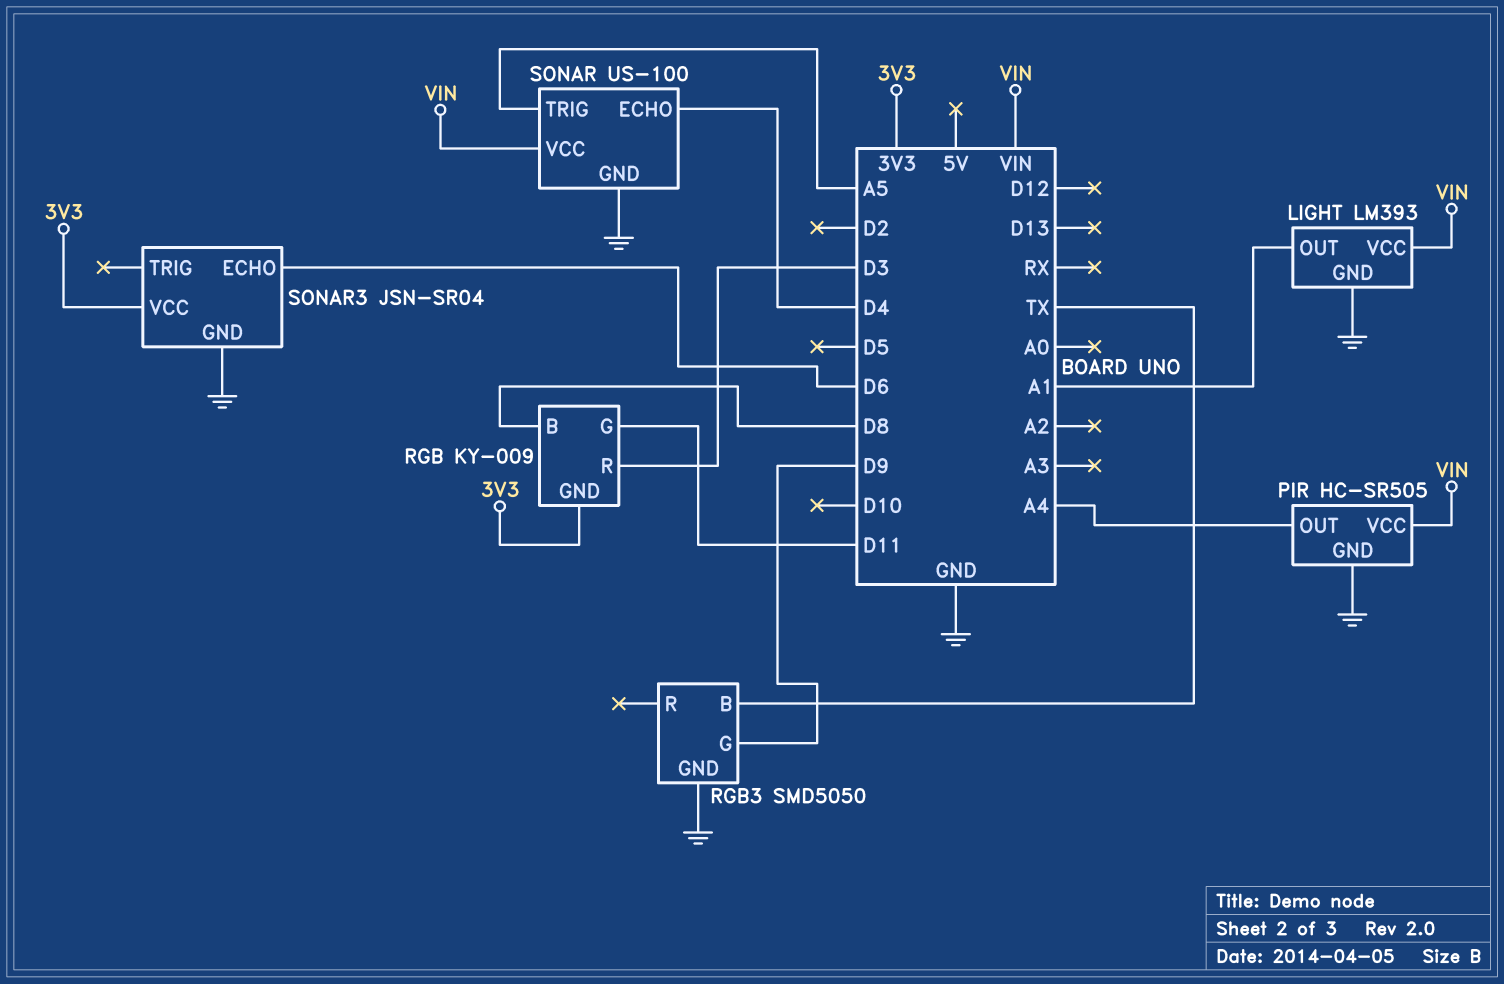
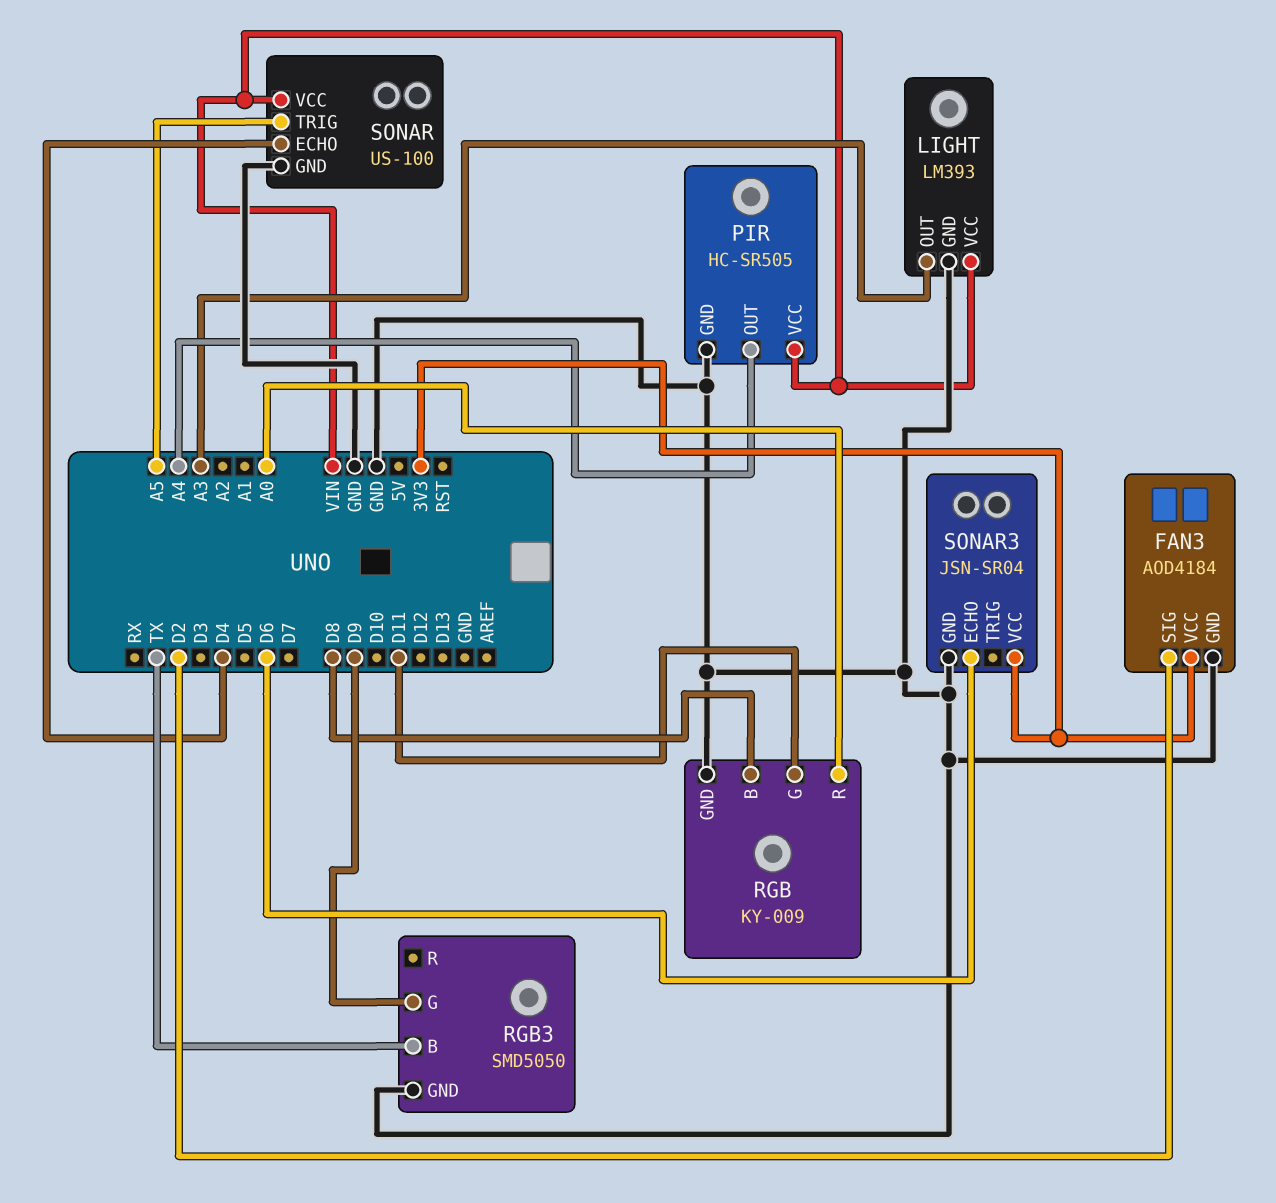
FAN3: none -> AOD4184
FAN3 pin GND: none -> GND
FAN3 pin SIG: none -> D2
FAN3 pin VCC: none -> 3V3
LIGHT pin OUT: A1 -> A3
RGB pin GND: 3V3 -> GND
RGB pin R: D3 -> A0

